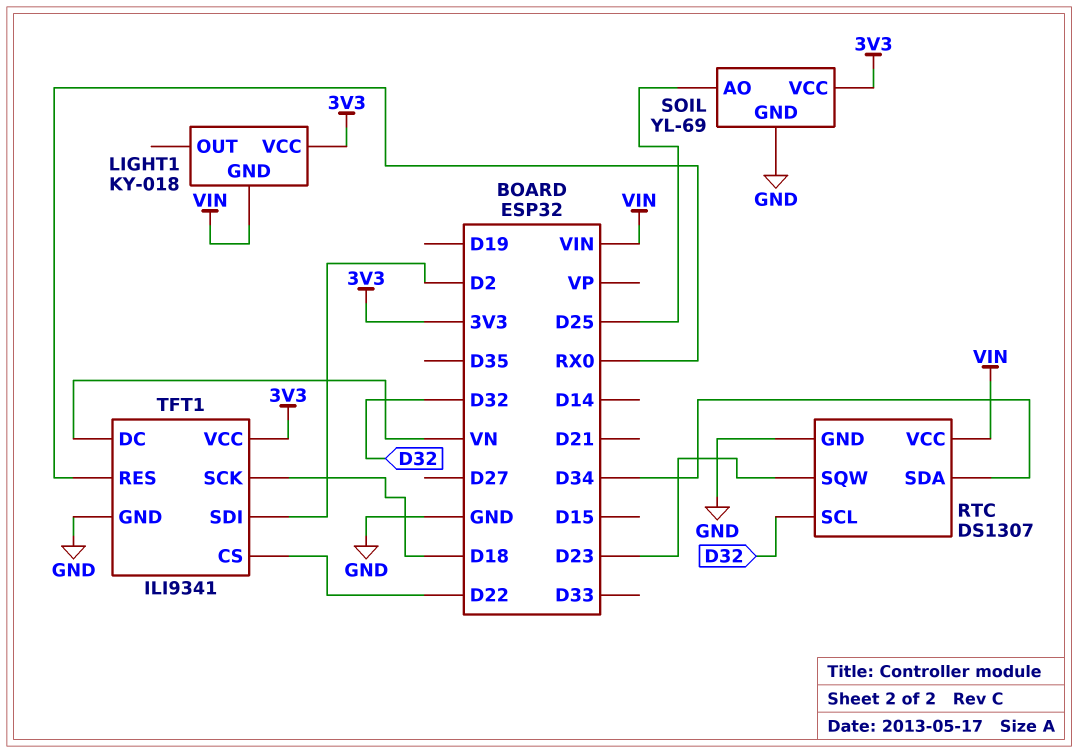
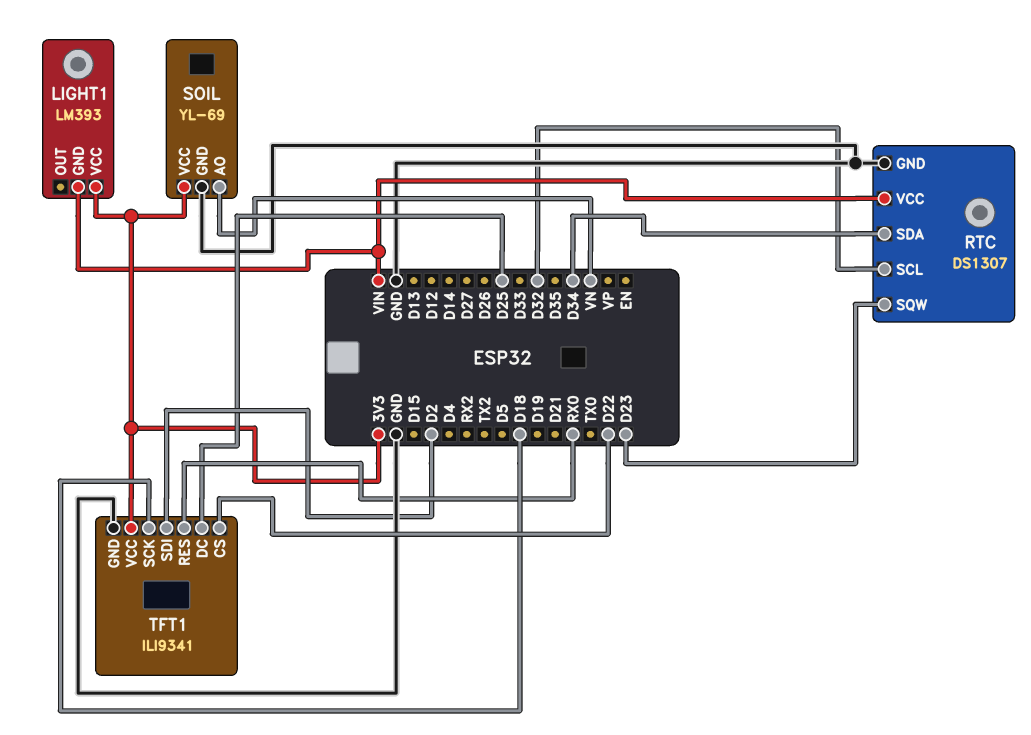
LIGHT1: KY-018 -> LM393
SOIL pin AO: D25 -> VN
TFT1 pin DC: VN -> D25

